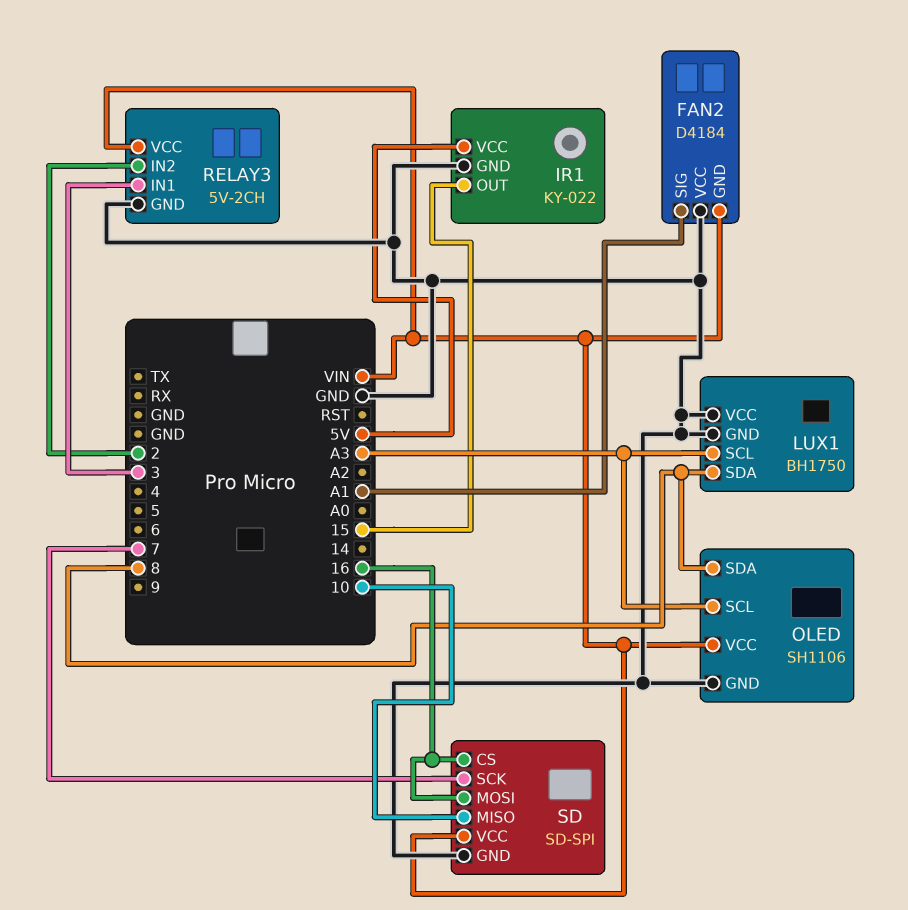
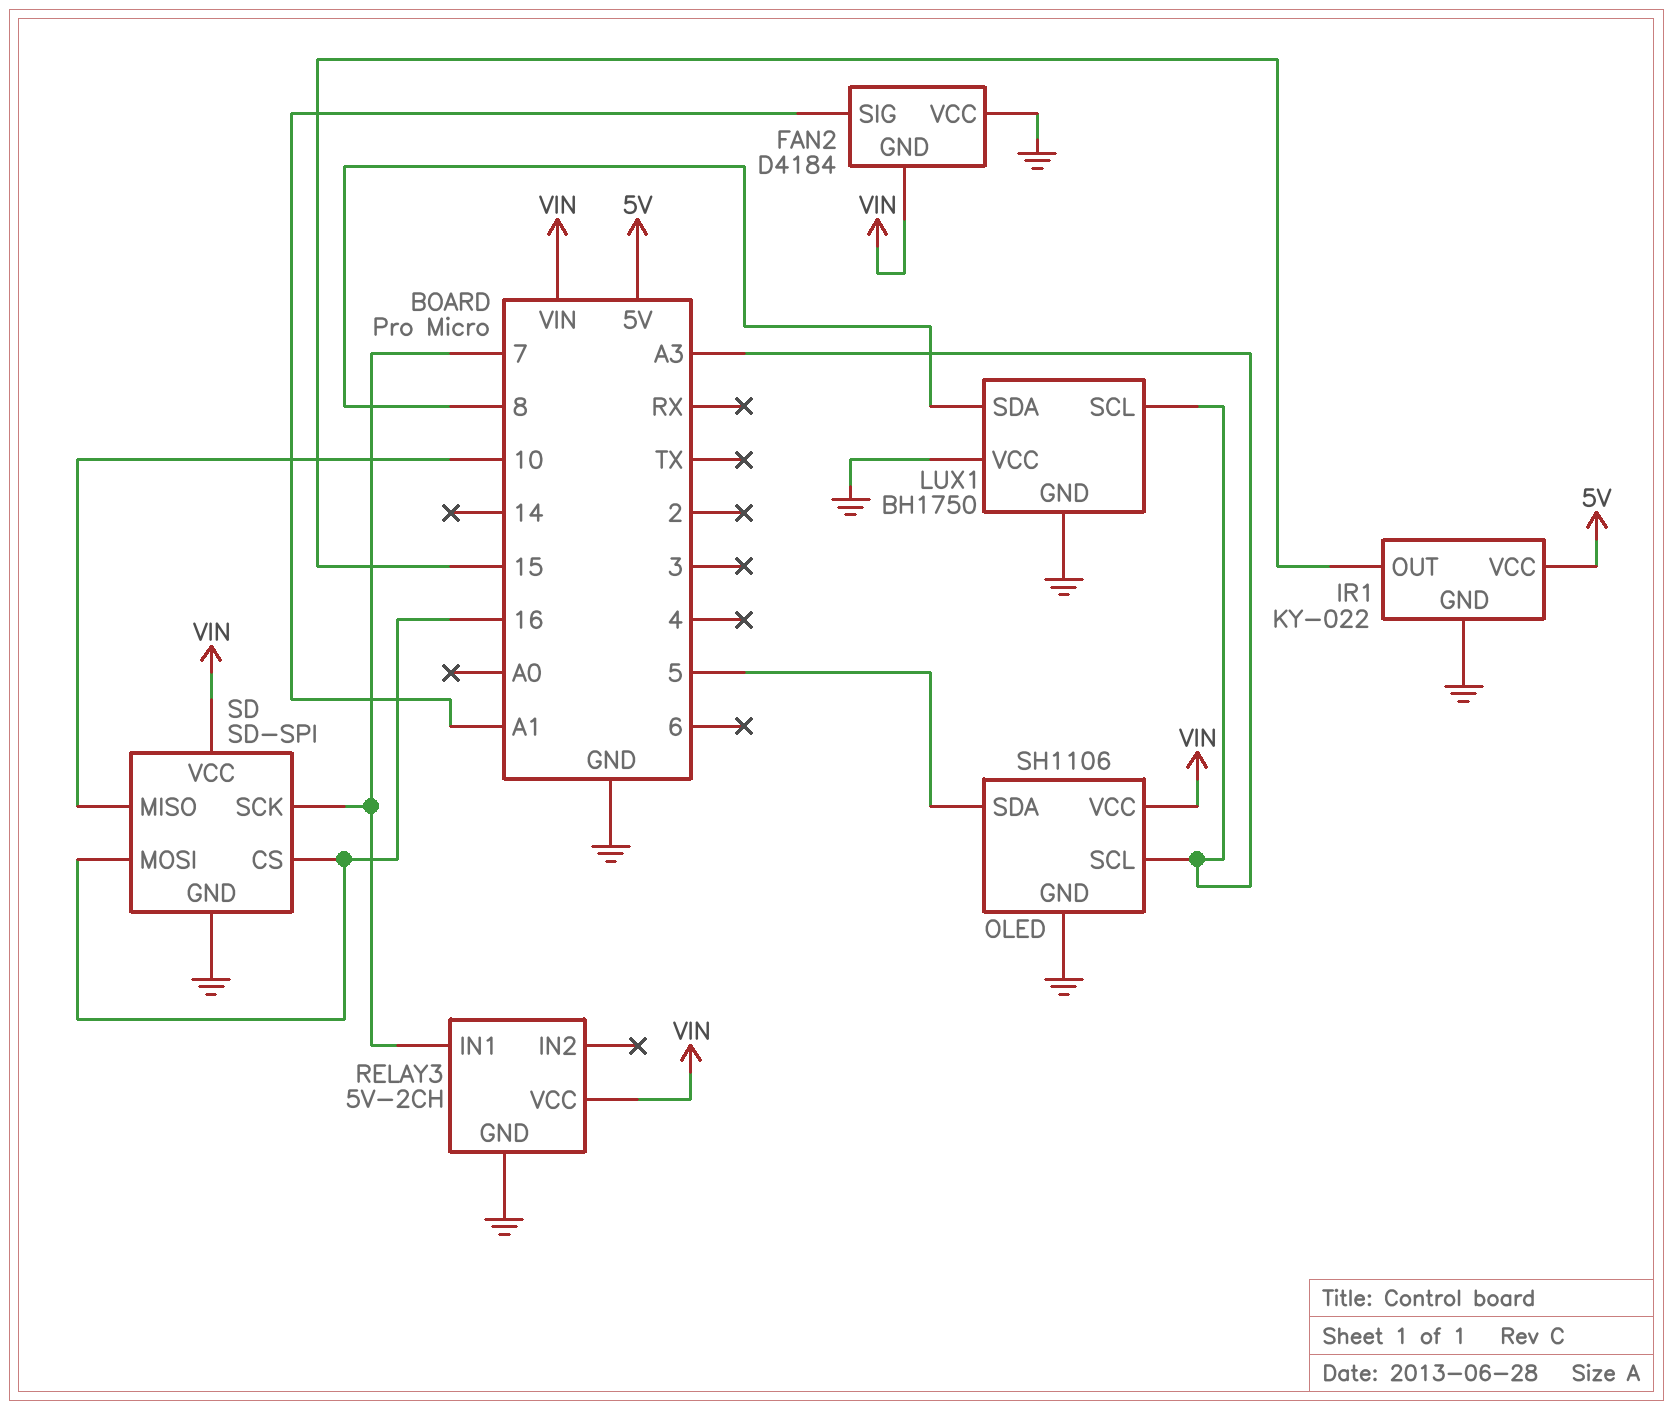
OLED pin SDA: 8 -> 5
RELAY3 pin IN1: 3 -> 7
RELAY3 pin IN2: 2 -> none

